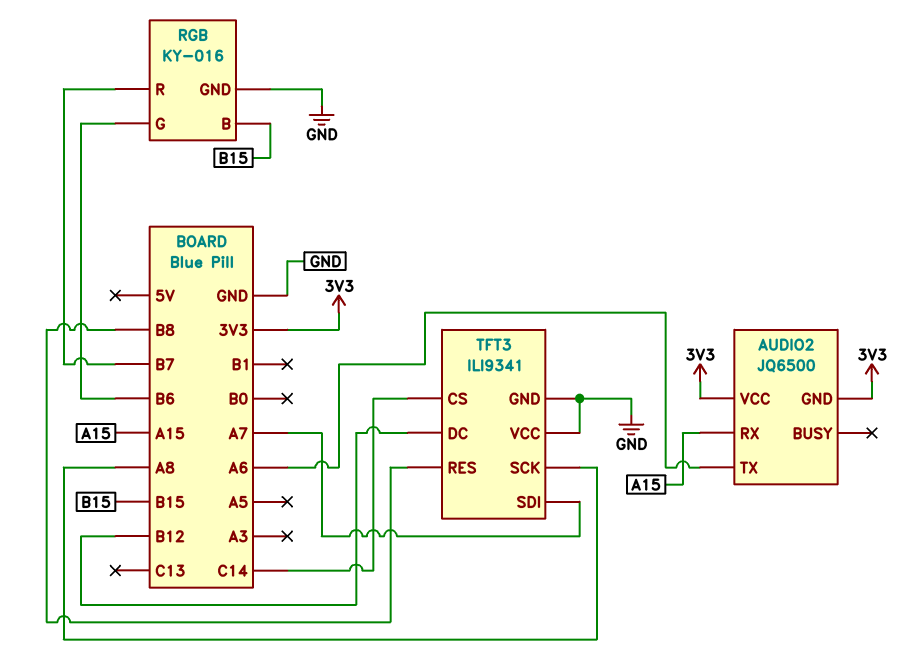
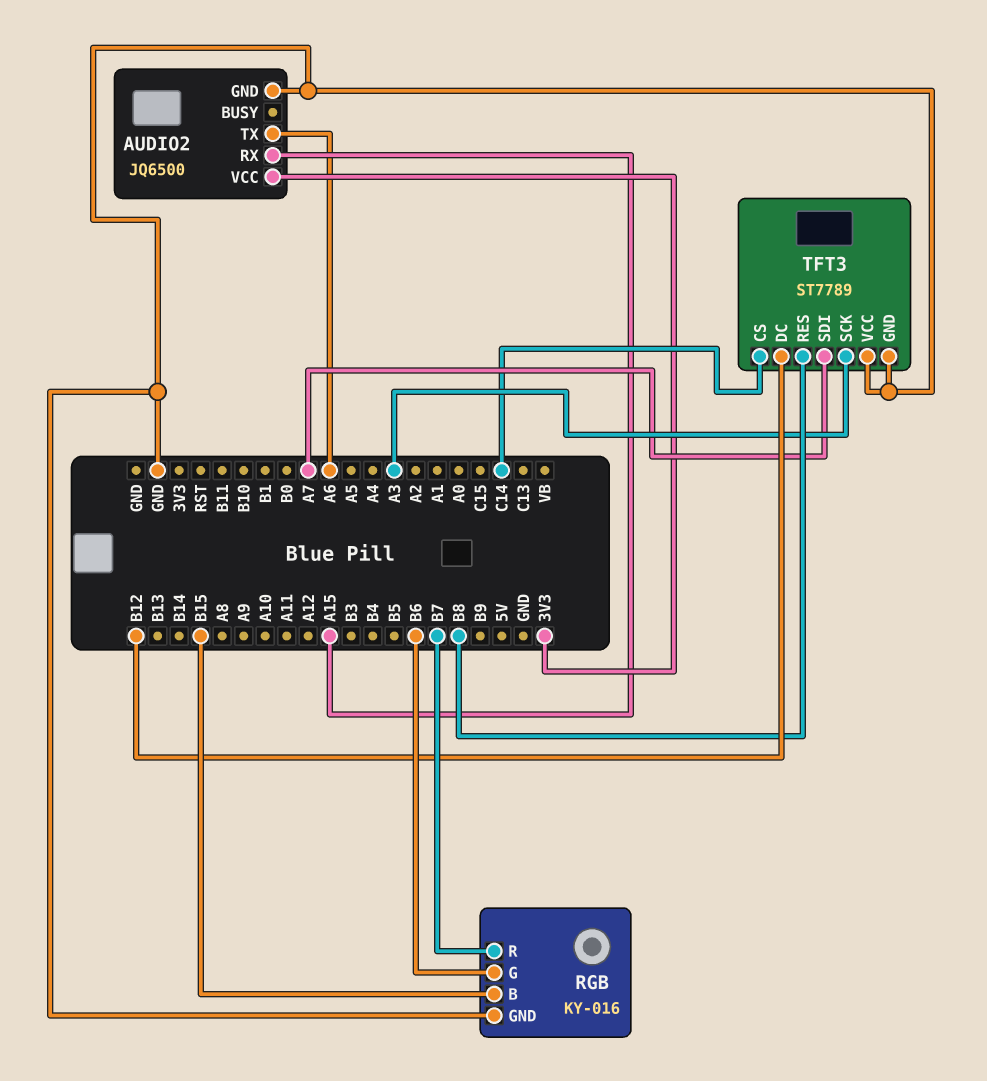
AUDIO2 pin GND: 3V3 -> GND
TFT3: ILI9341 -> ST7789
TFT3 pin SCK: A8 -> A3

